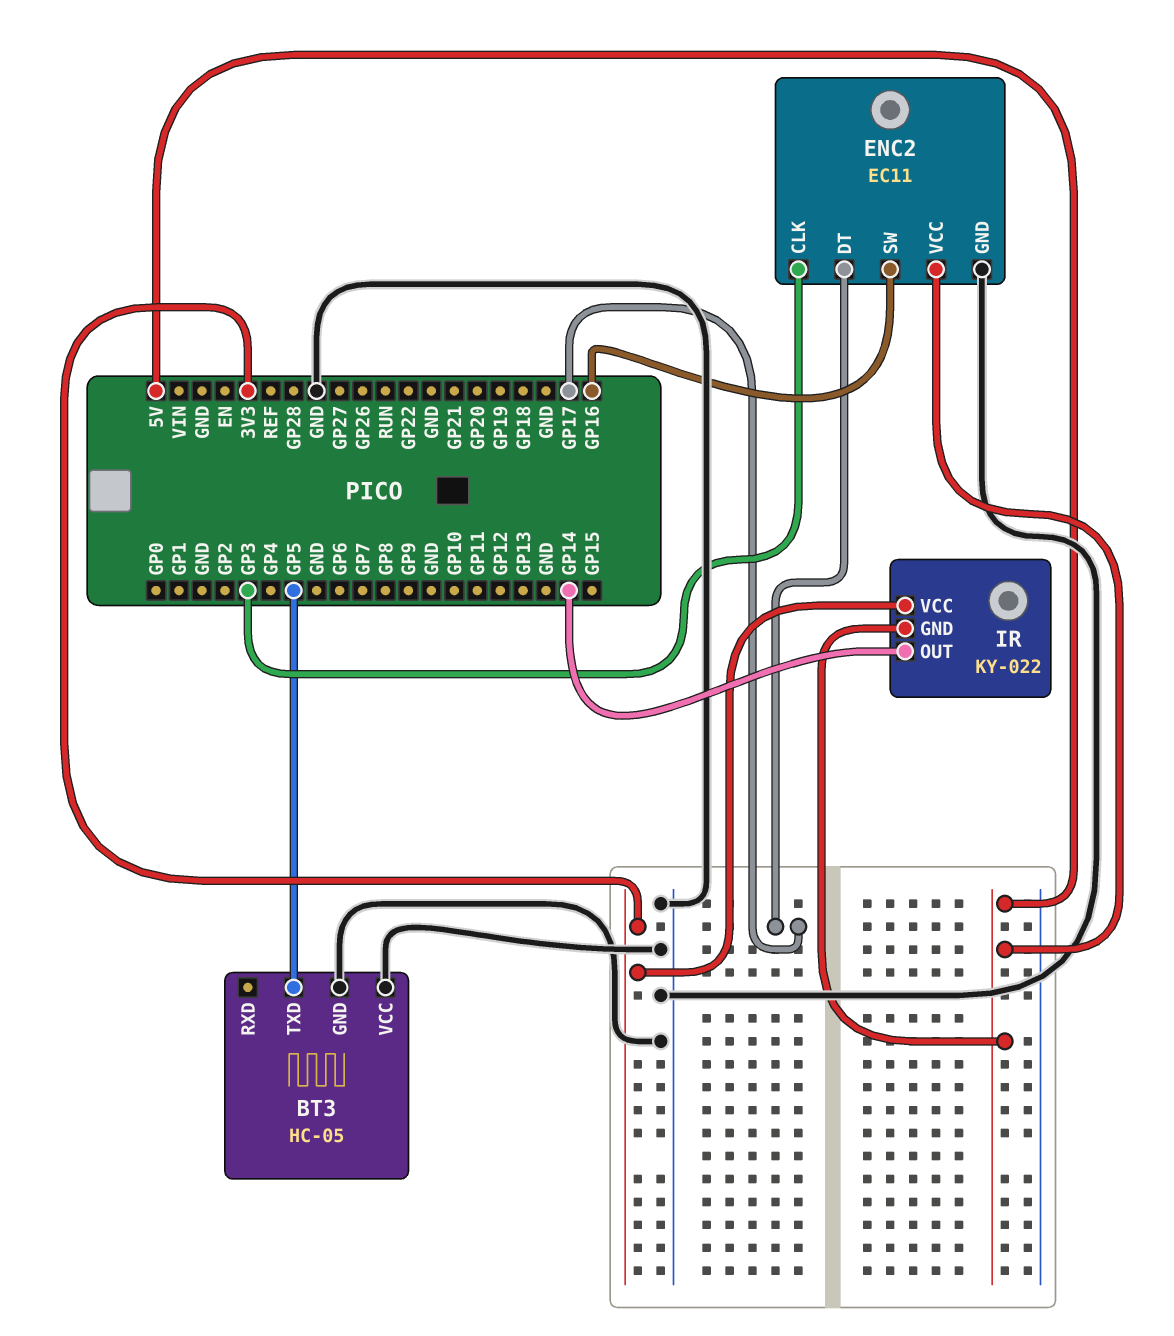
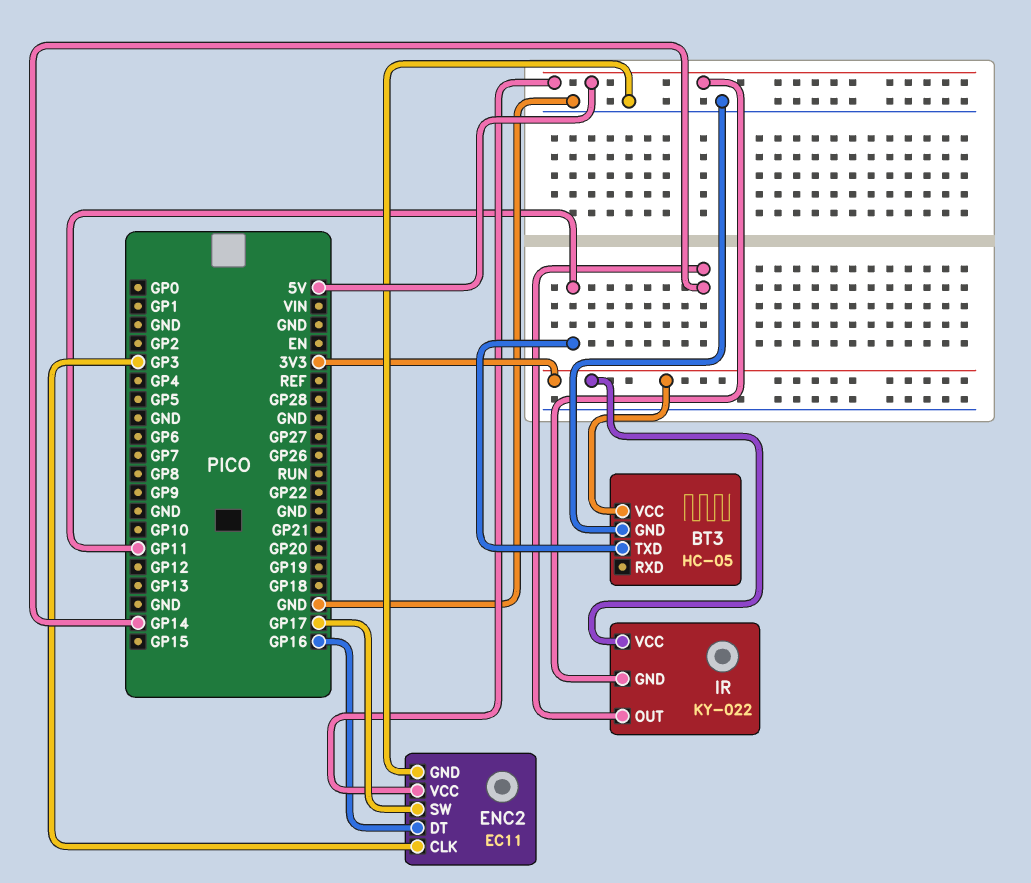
BT3 pin TXD: GP5 -> GP11
BT3 pin VCC: GND -> 3V3
ENC2 pin DT: GP17 -> GP16
ENC2 pin SW: GP16 -> GP17

